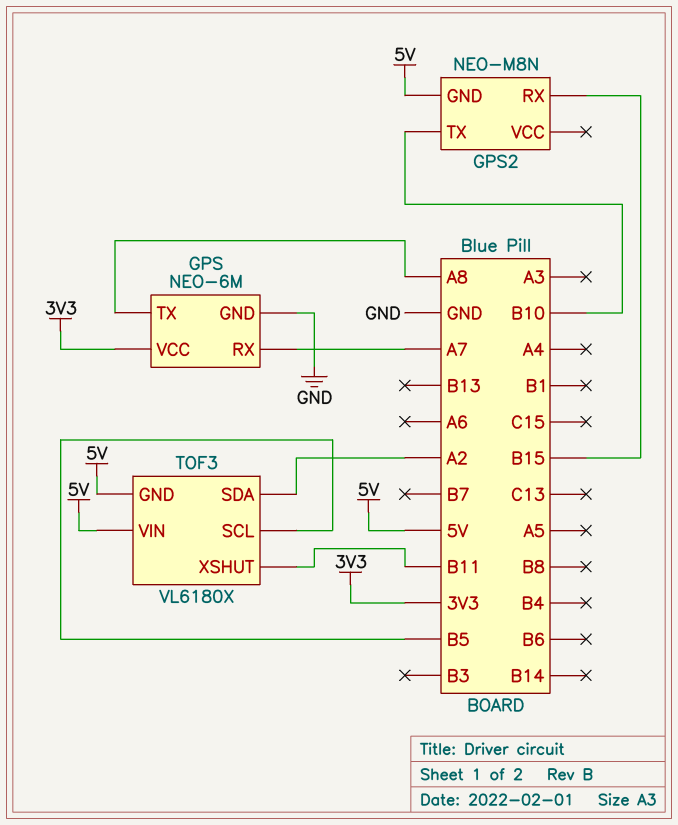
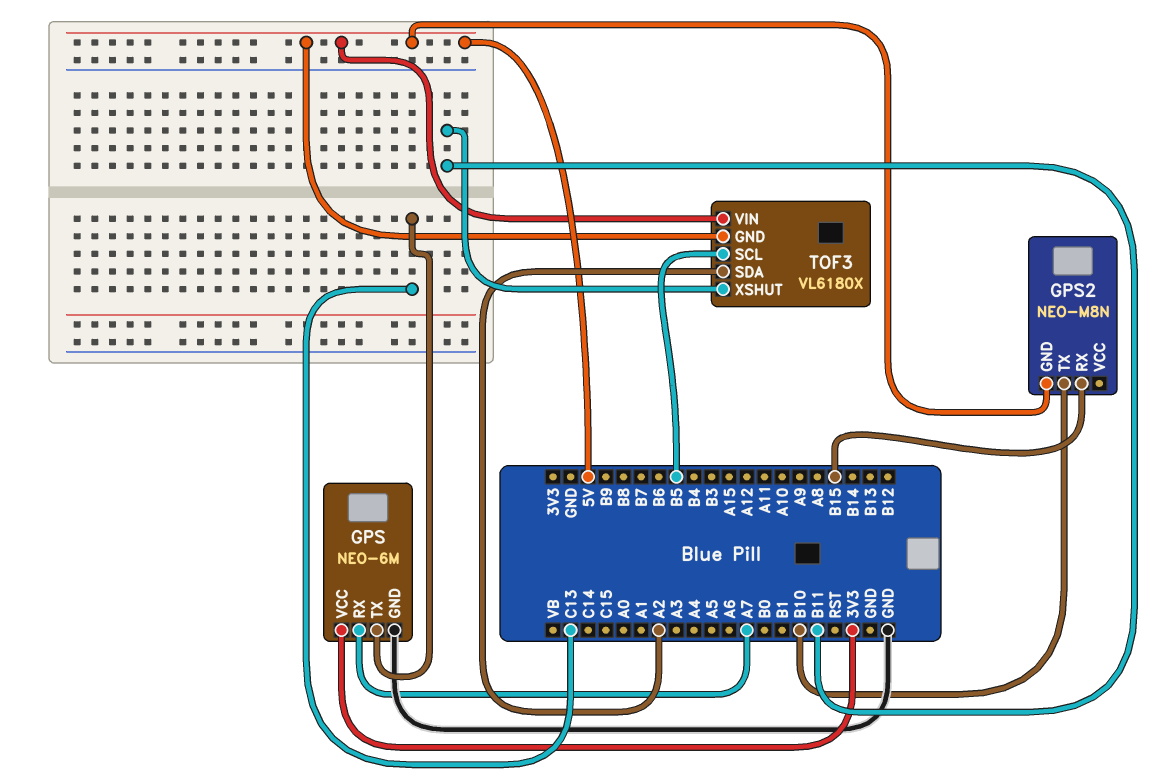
GPS pin TX: A8 -> C13

